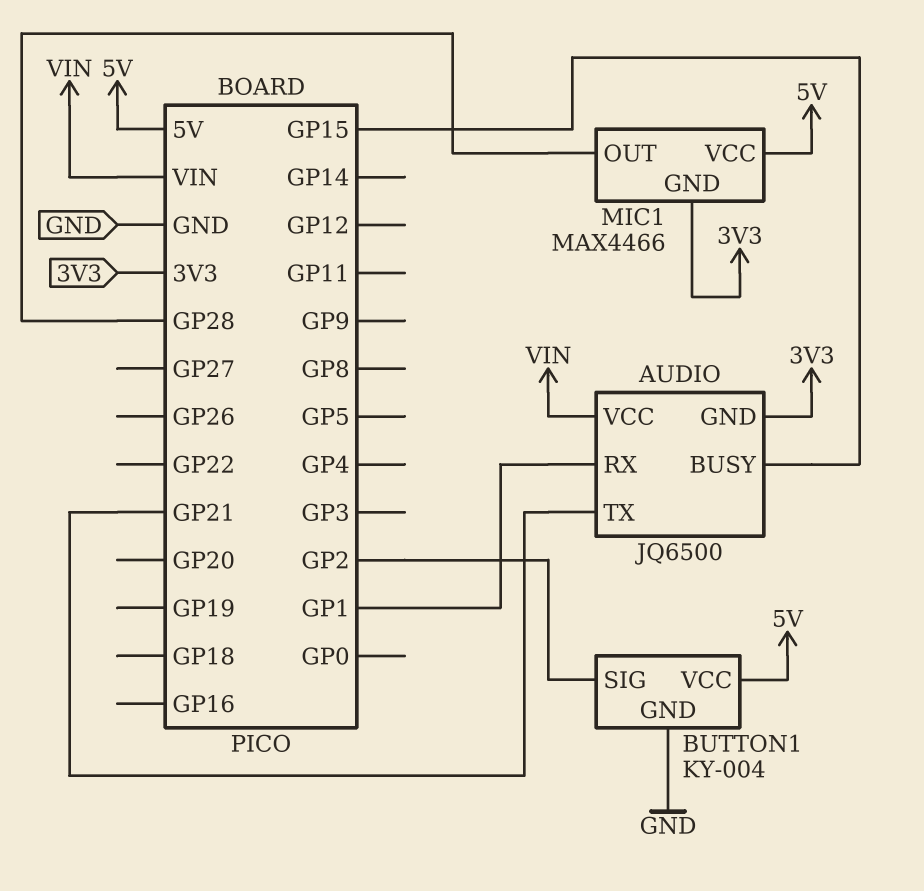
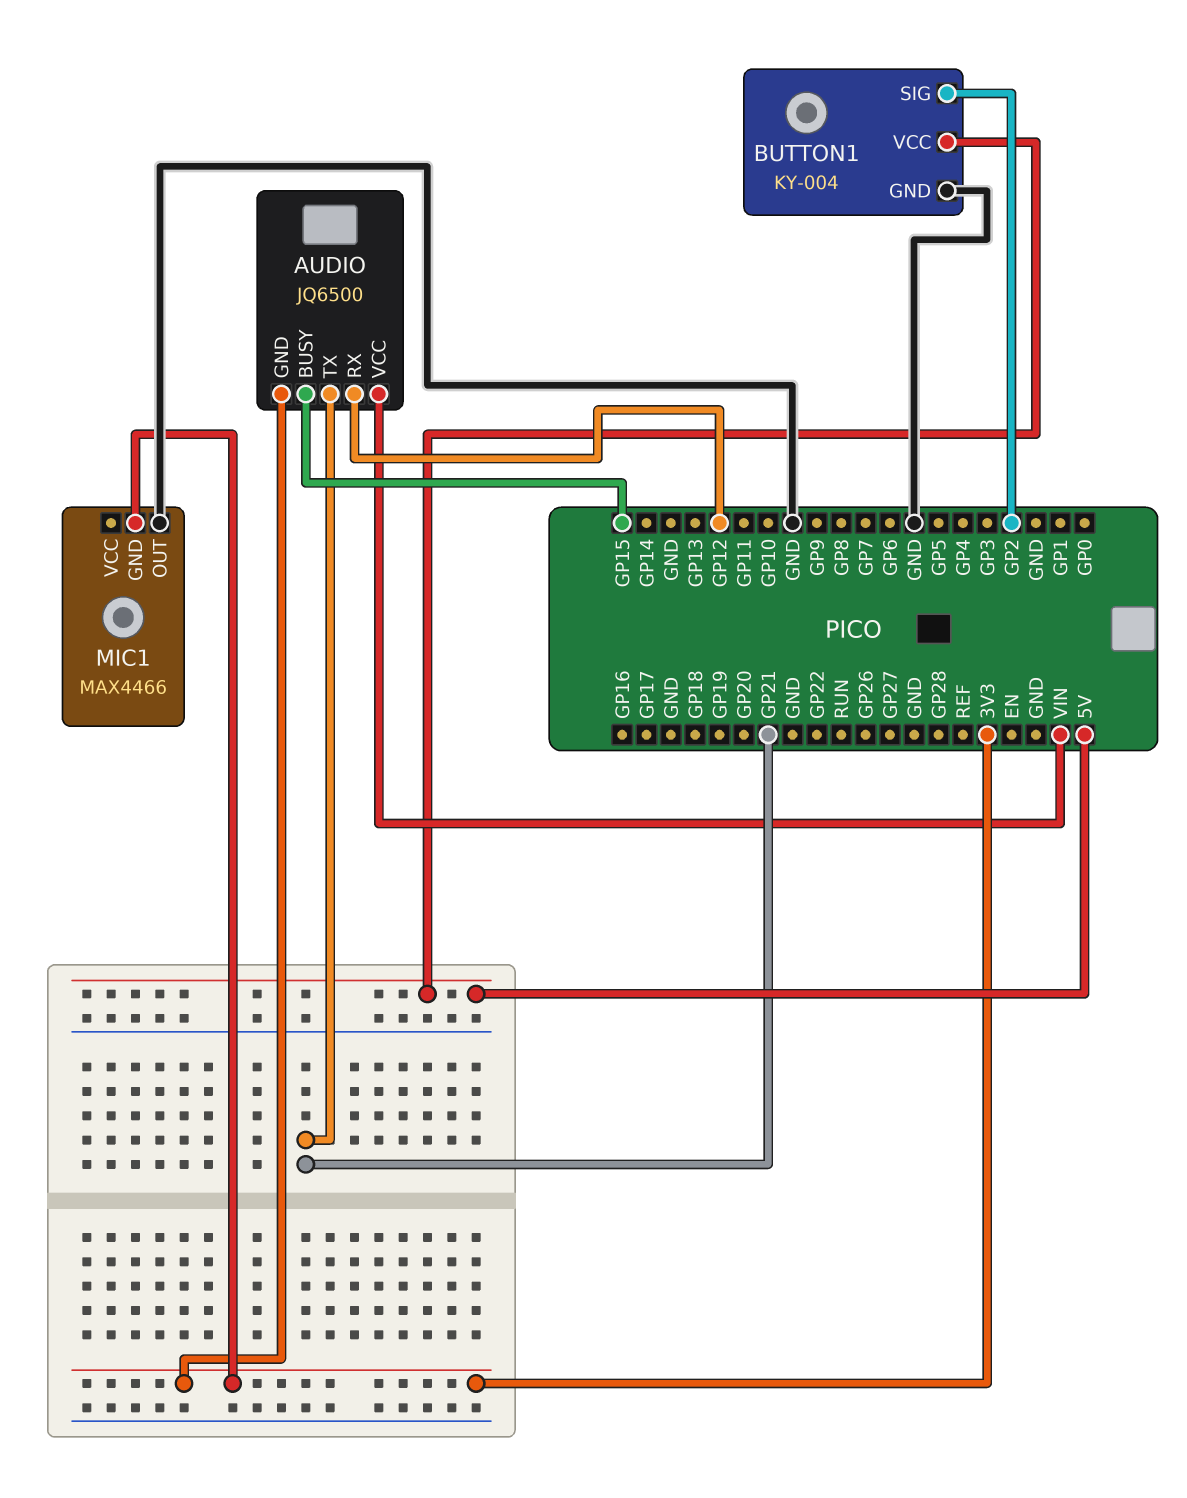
AUDIO pin RX: GP1 -> GP12
MIC1 pin OUT: GP28 -> GND
MIC1 pin VCC: 5V -> none

